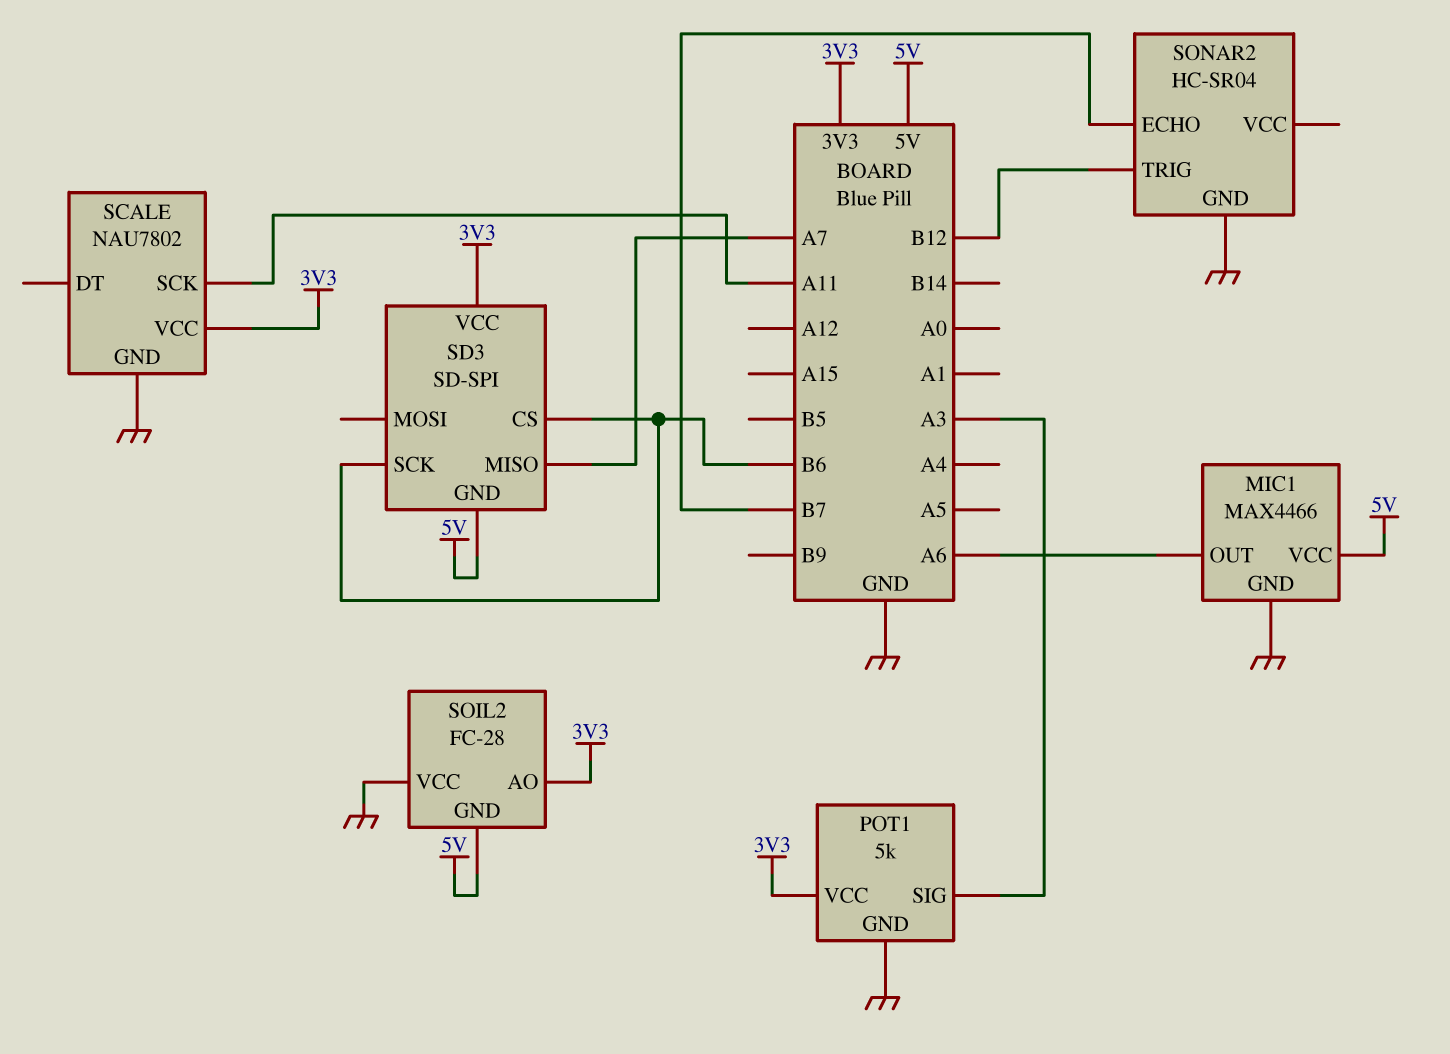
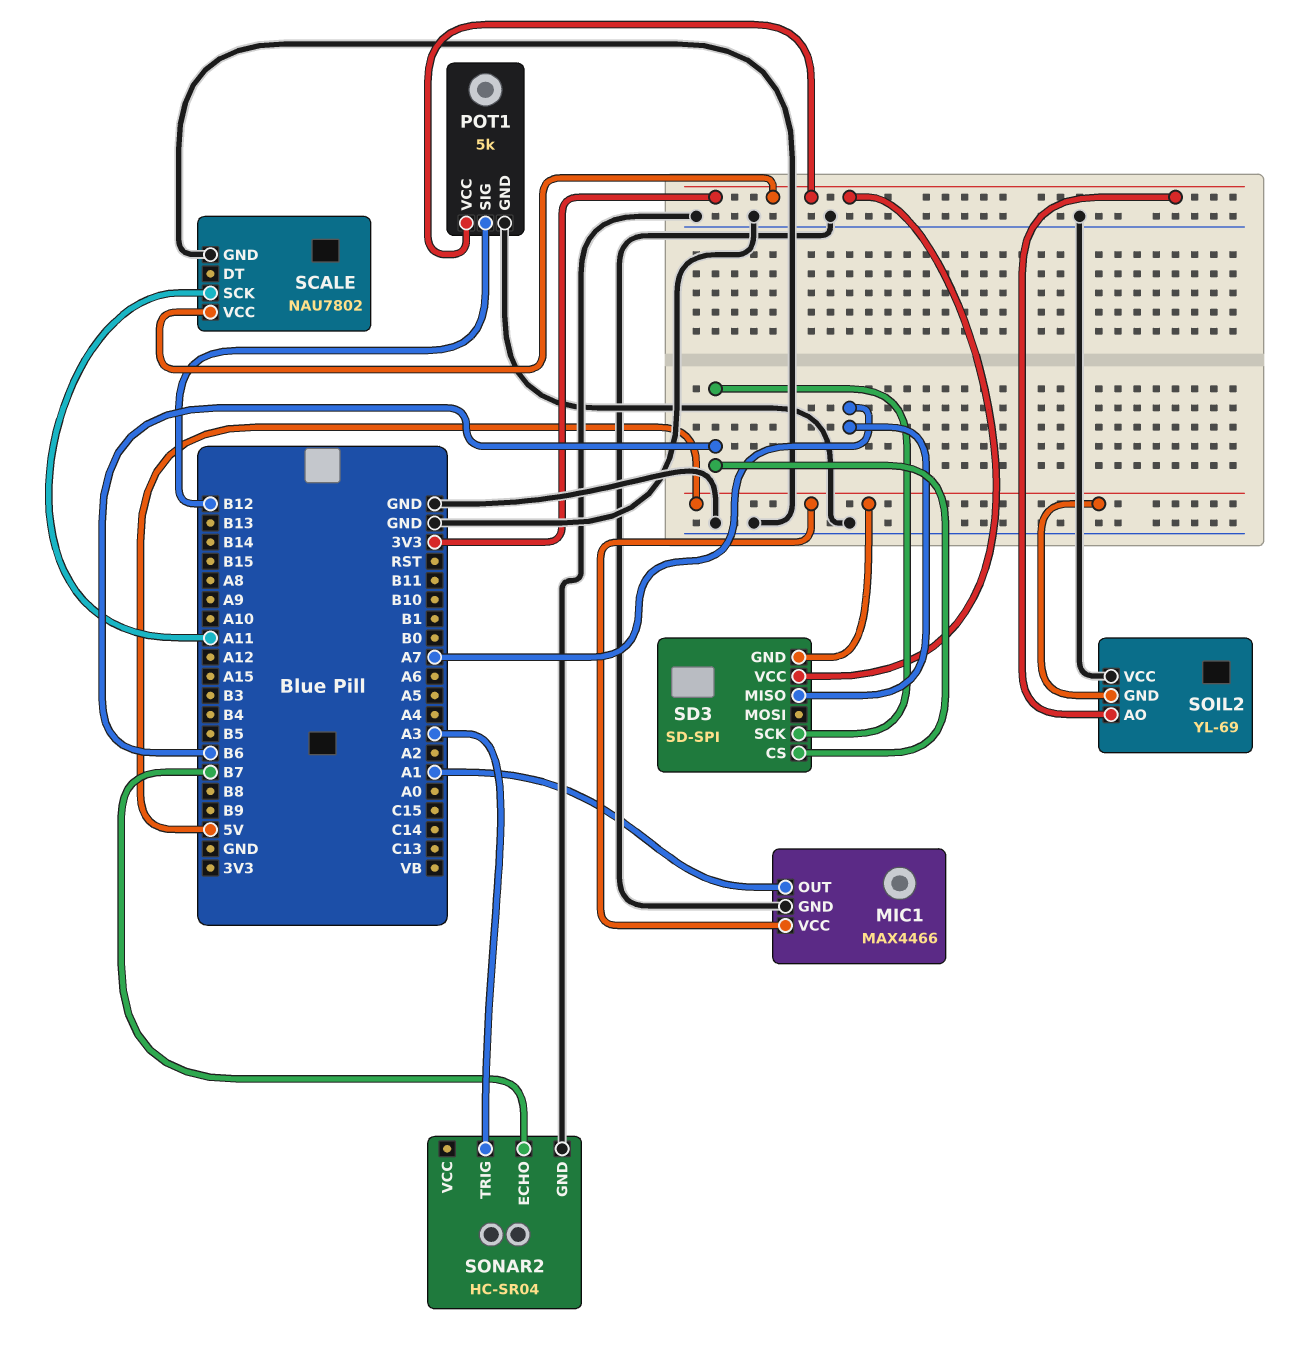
MIC1 pin OUT: A6 -> A1
POT1 pin SIG: A3 -> B12
SOIL2: FC-28 -> YL-69
SONAR2 pin TRIG: B12 -> A3

